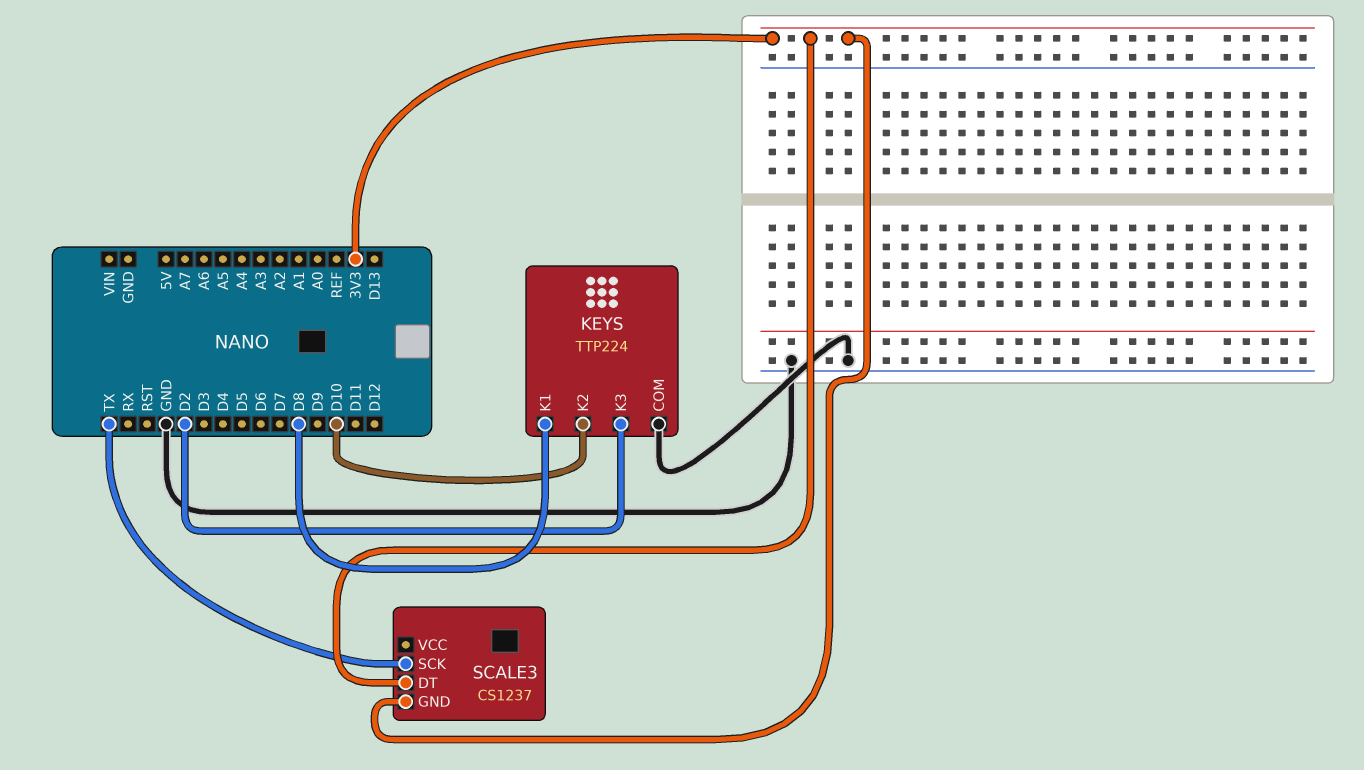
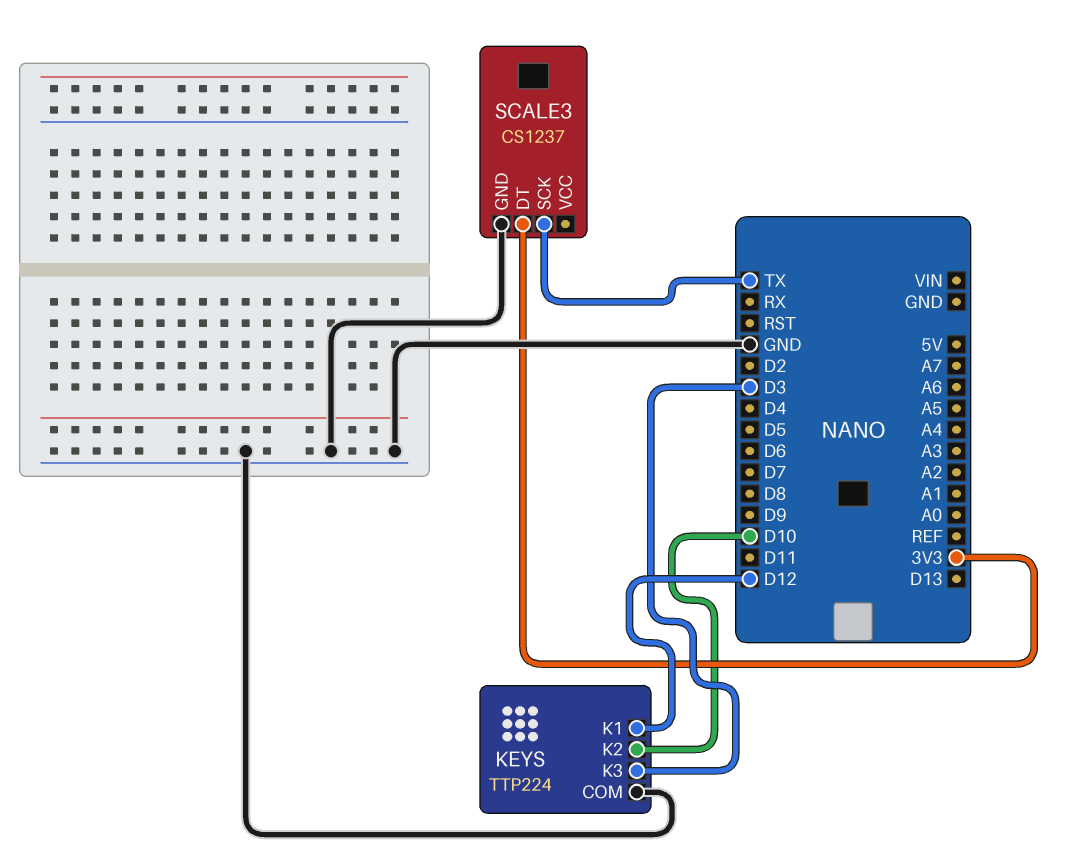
KEYS pin K1: D8 -> D12
KEYS pin K3: D2 -> D3
SCALE3 pin GND: 3V3 -> GND

